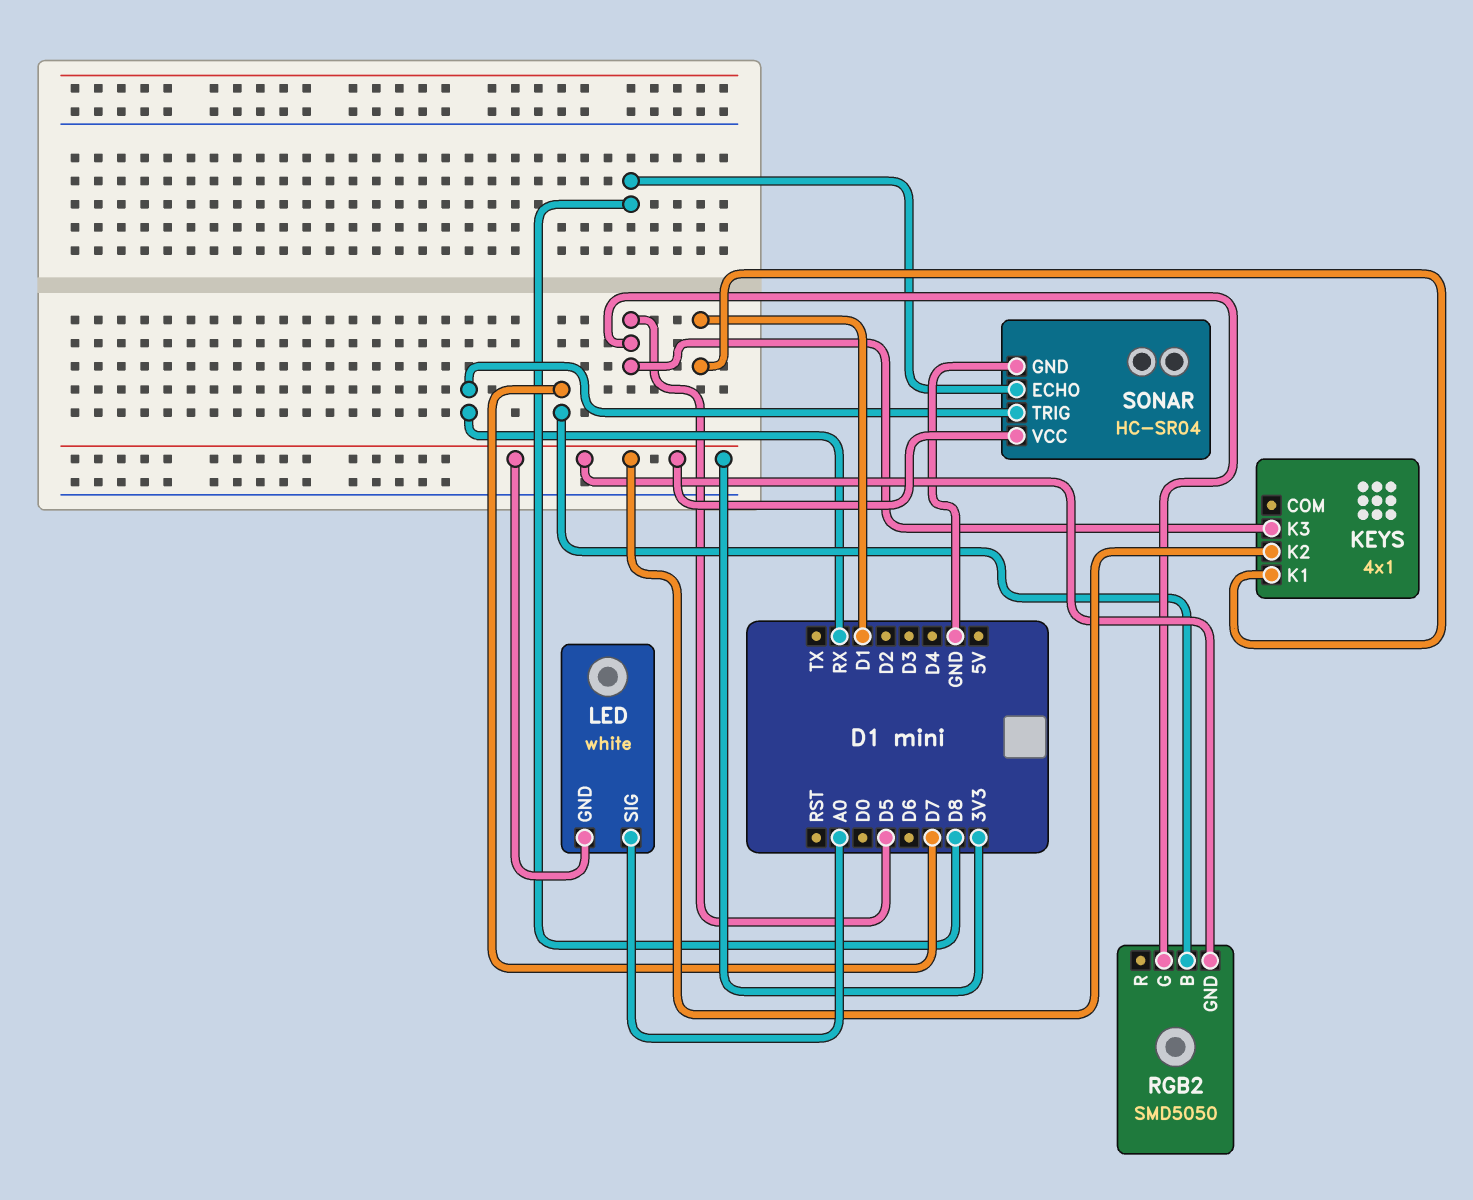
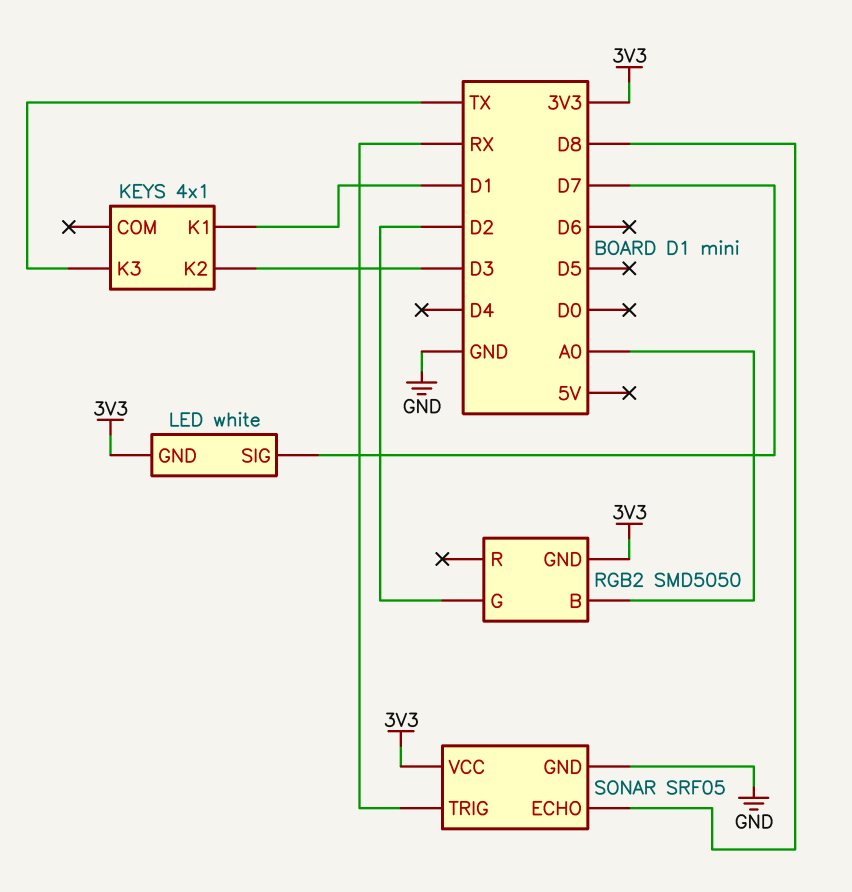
KEYS pin K2: 3V3 -> D3
KEYS pin K3: D5 -> TX
LED pin SIG: A0 -> D7
RGB2 pin B: D7 -> A0
RGB2 pin G: D5 -> D2
SONAR: HC-SR04 -> SRF05

